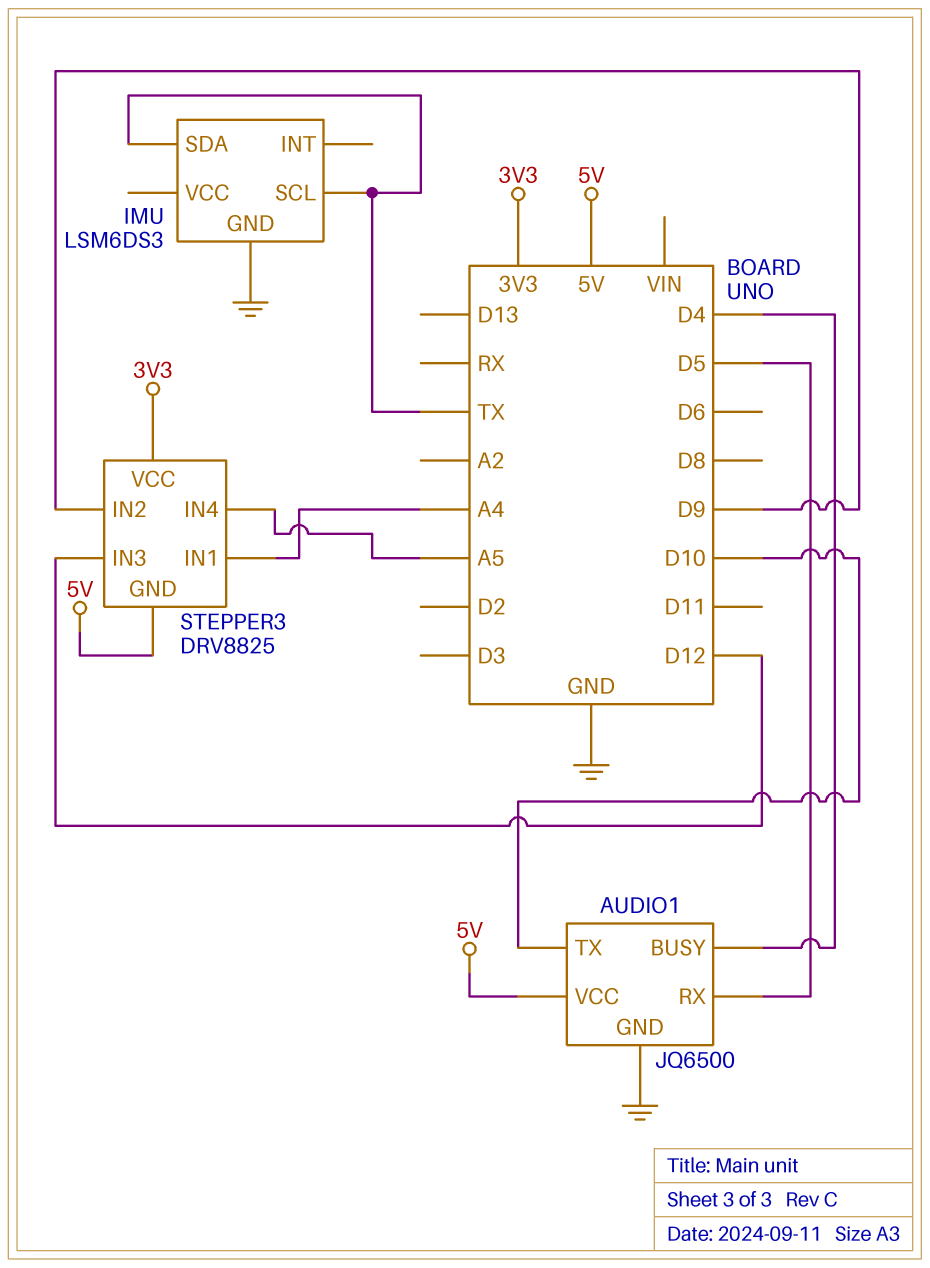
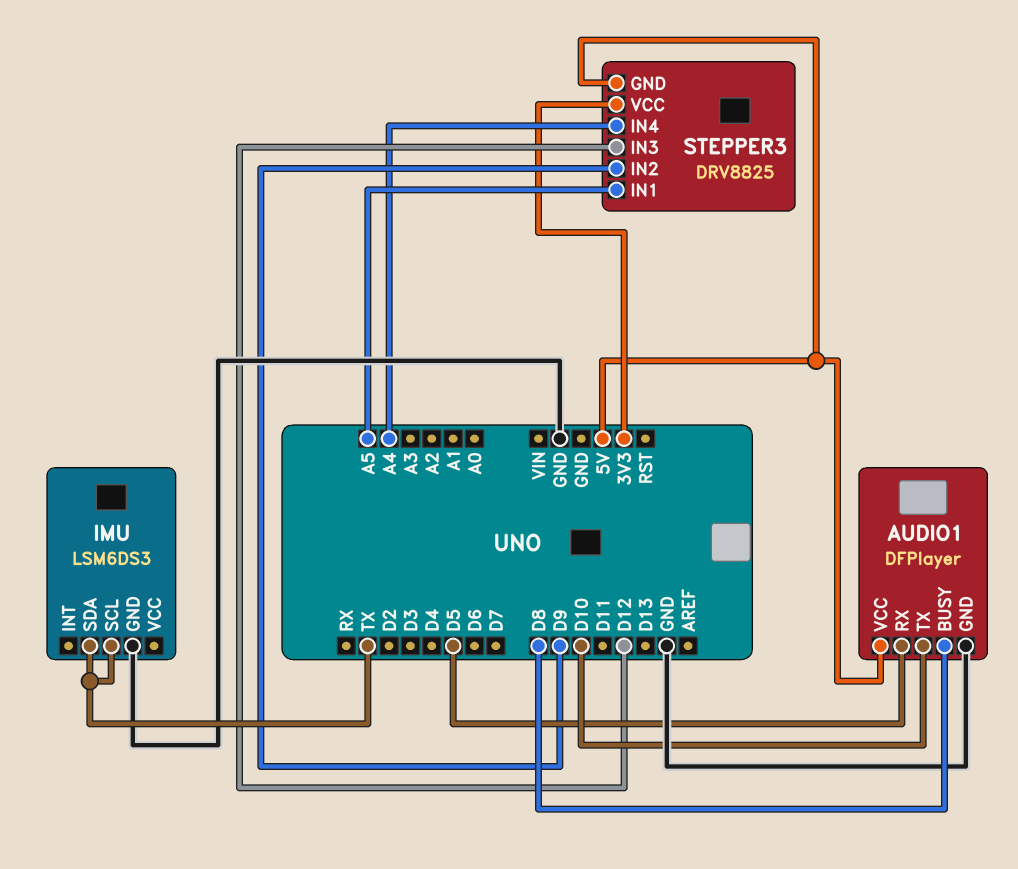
AUDIO1: JQ6500 -> DFPlayer
AUDIO1 pin BUSY: D4 -> D8
STEPPER3 pin IN1: A4 -> A5
STEPPER3 pin IN4: A5 -> A4

